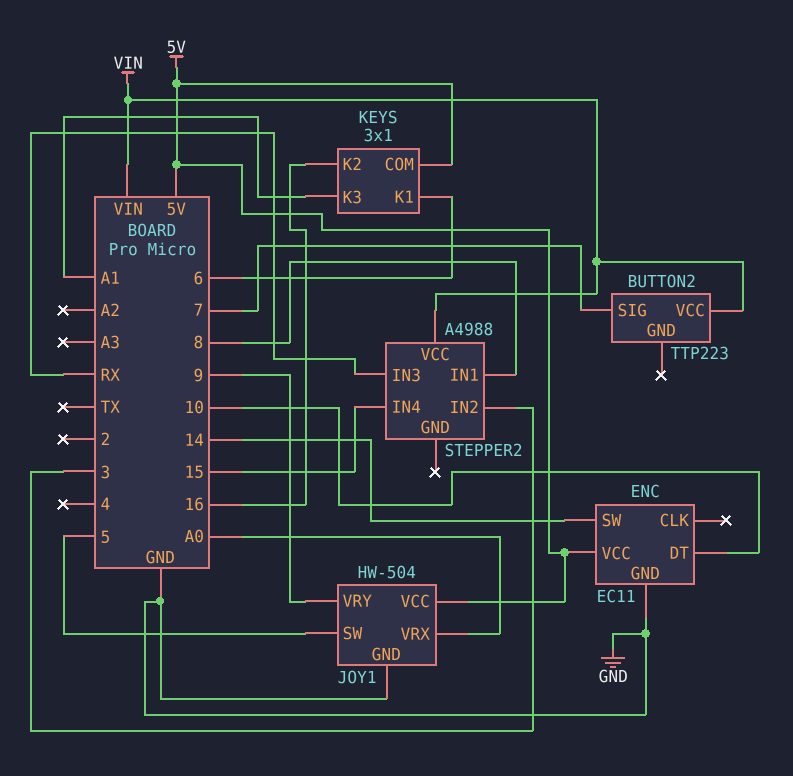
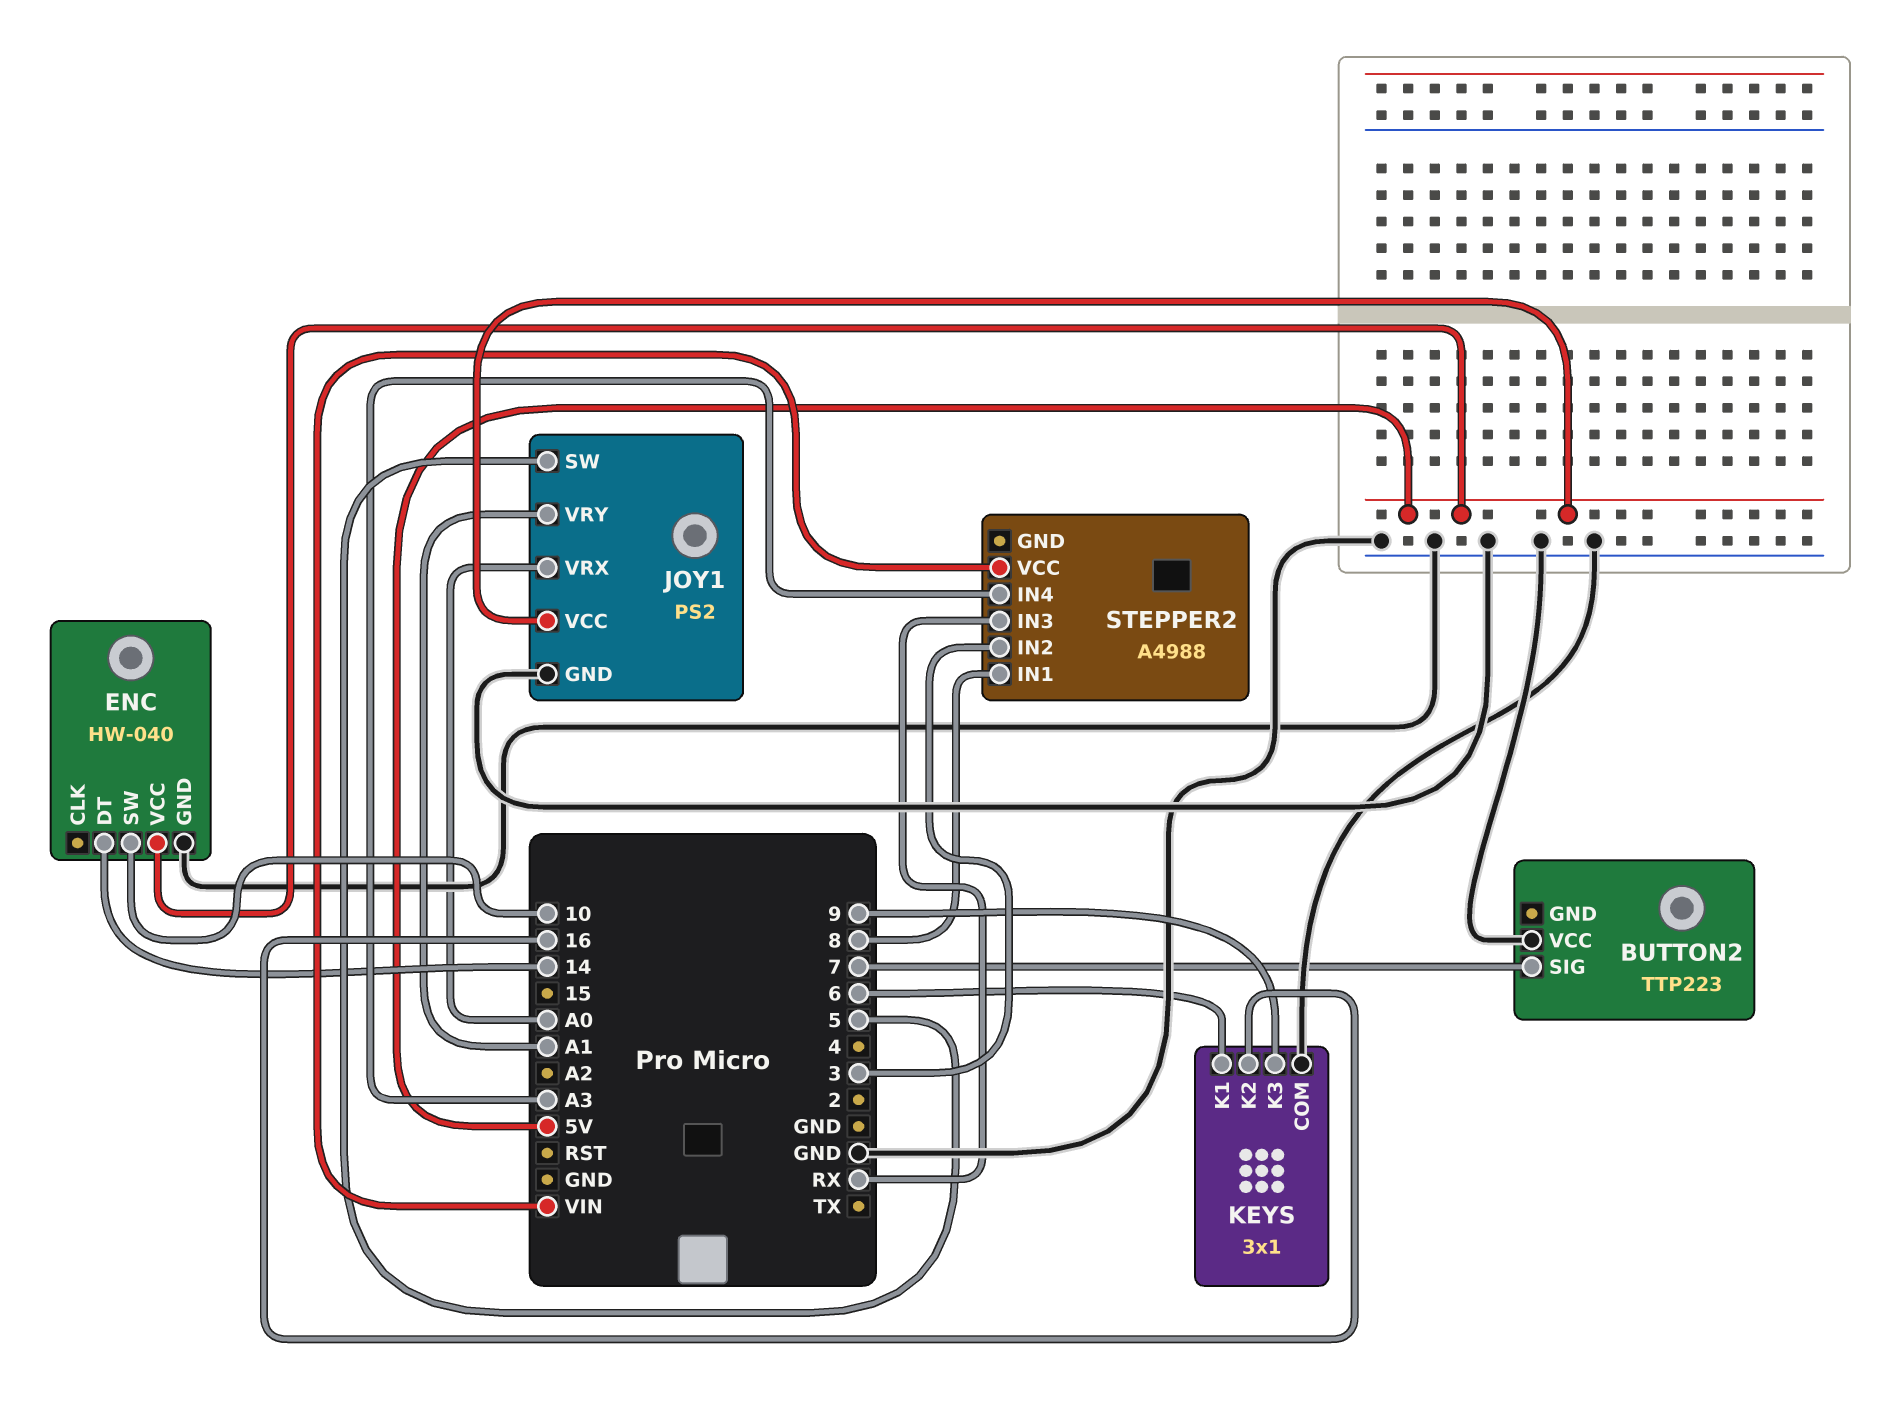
BUTTON2 pin VCC: VIN -> GND
ENC: EC11 -> HW-040
ENC pin DT: 10 -> 14
ENC pin SW: 14 -> 10
JOY1: HW-504 -> PS2
JOY1 pin VRY: 9 -> A1
KEYS pin COM: 5V -> GND
KEYS pin K3: A1 -> 9
STEPPER2 pin IN4: 15 -> A3

